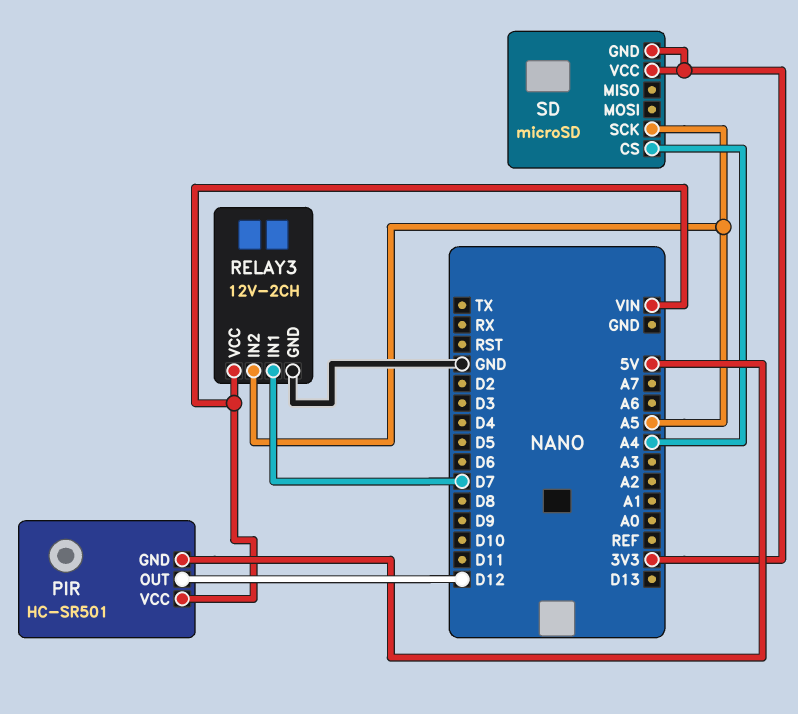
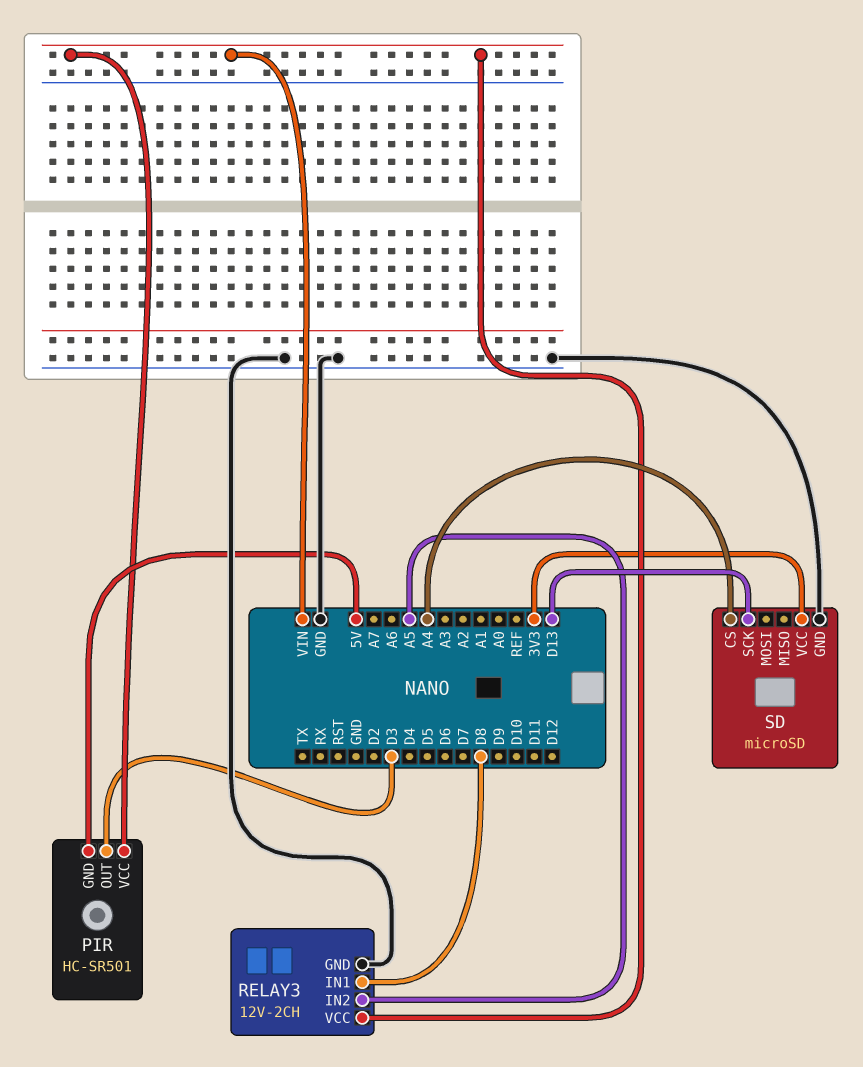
PIR pin OUT: D12 -> D3
RELAY3 pin IN1: D7 -> D8
SD pin GND: 3V3 -> GND
SD pin SCK: A5 -> D13

